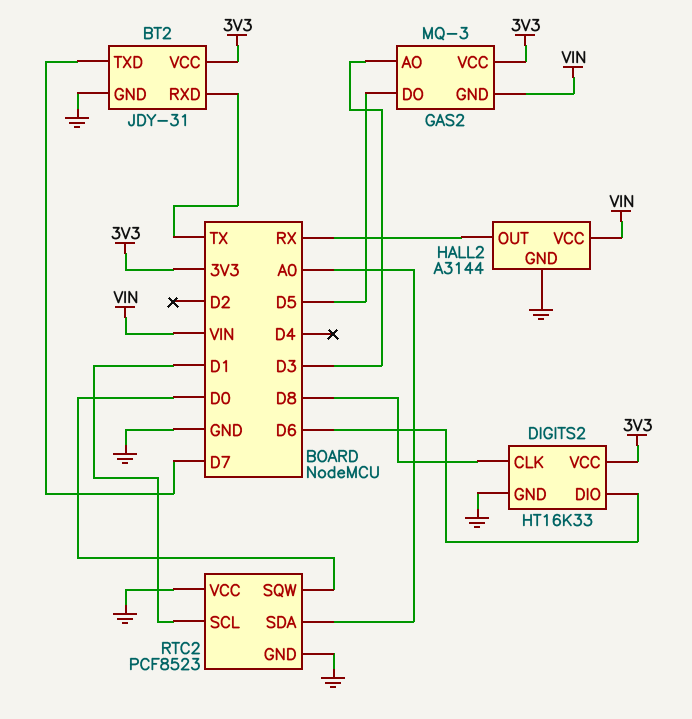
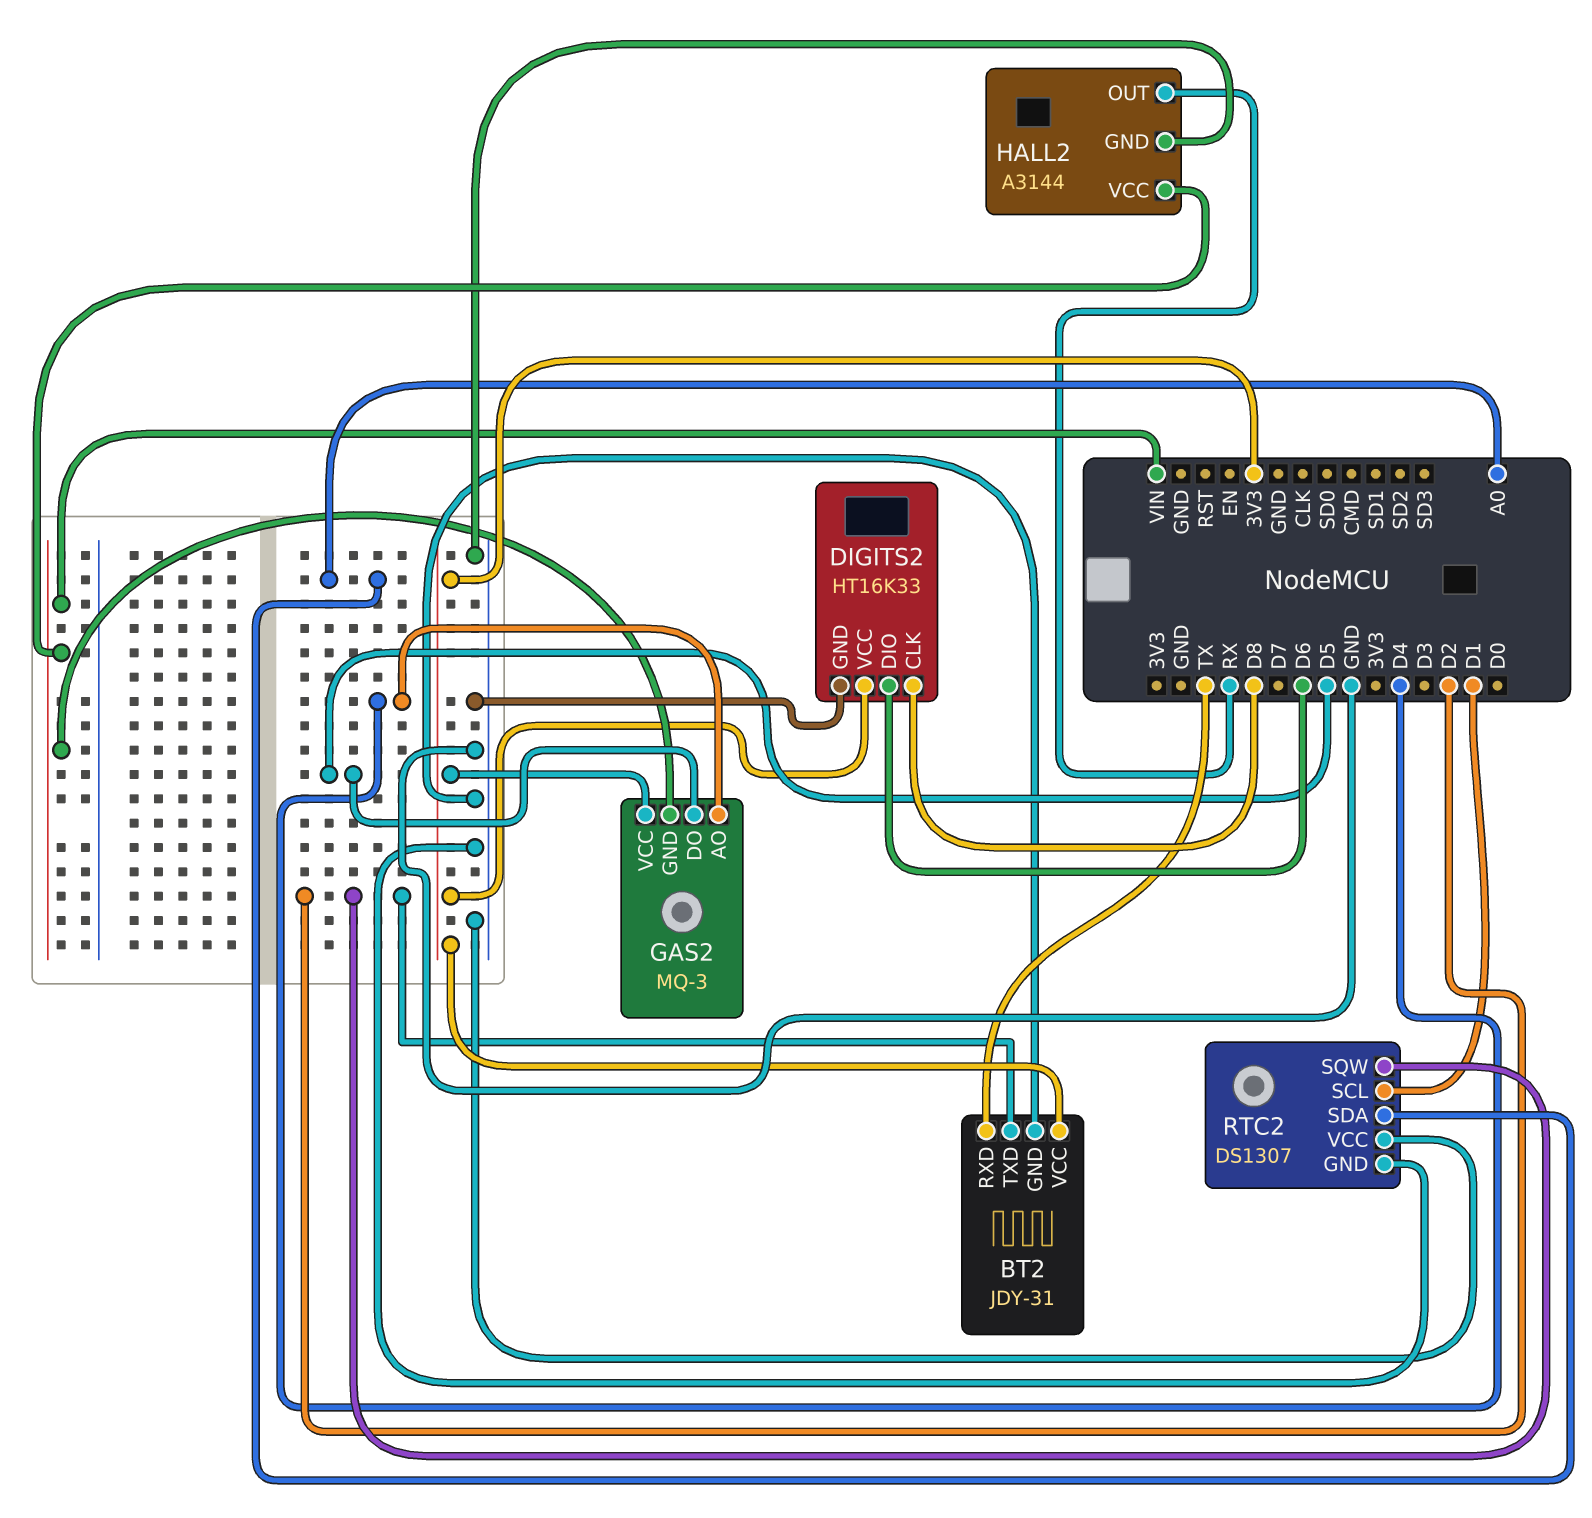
BT2 pin TXD: D7 -> D2
GAS2 pin AO: D3 -> D4
RTC2: PCF8523 -> DS1307
RTC2 pin SQW: D0 -> D2

